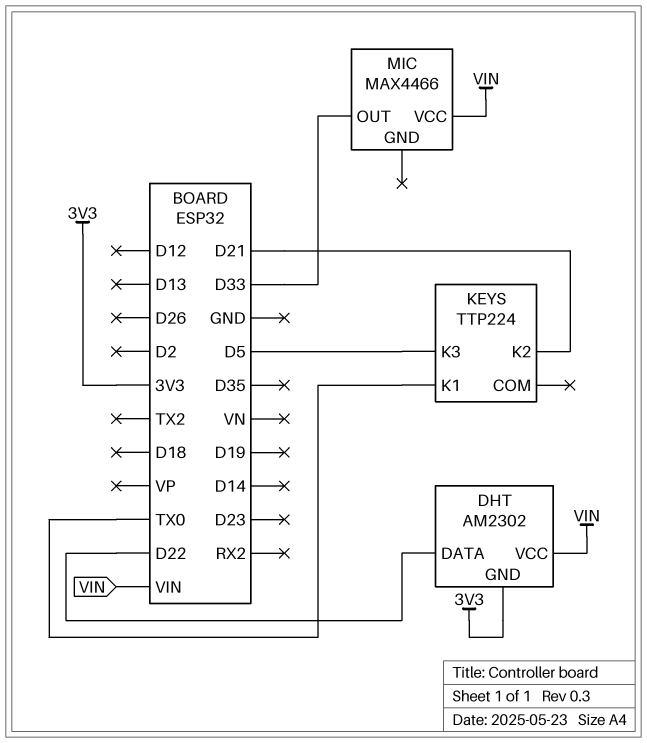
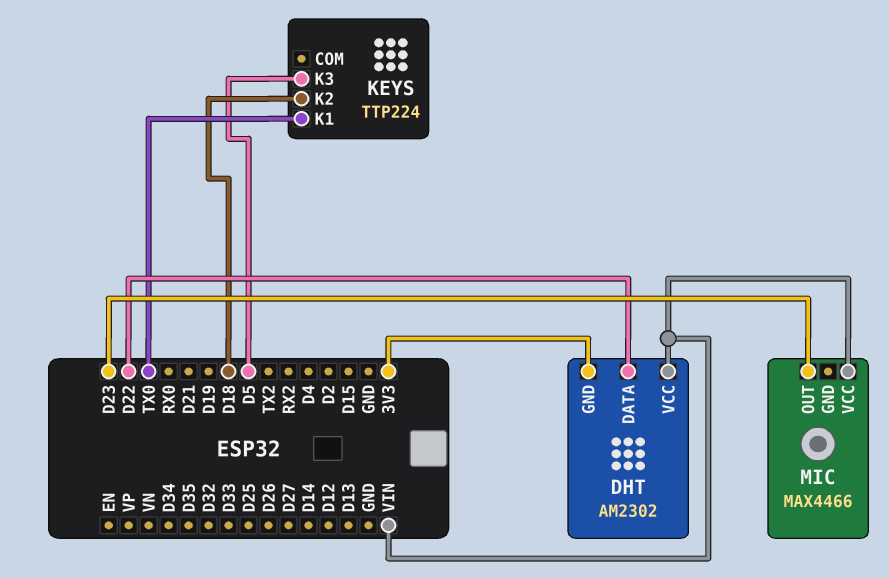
KEYS pin K2: D21 -> D18
MIC pin OUT: D33 -> D23

